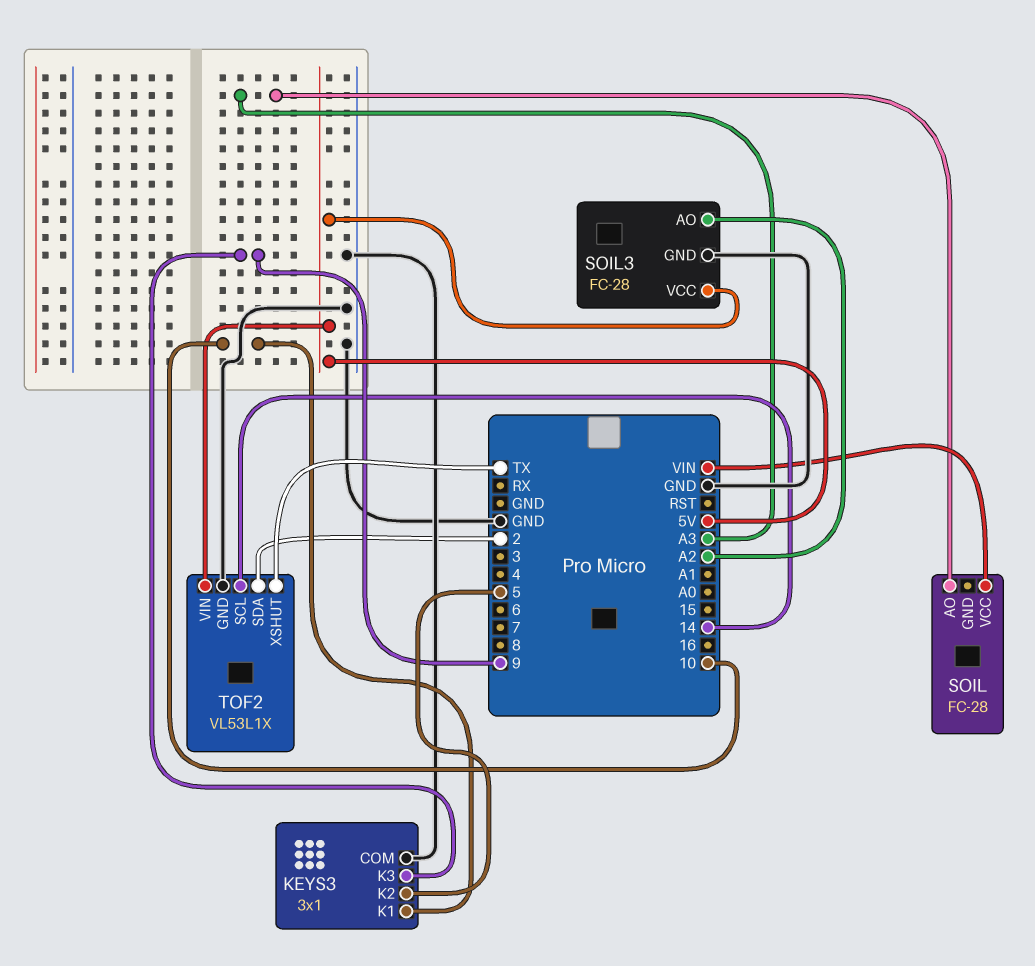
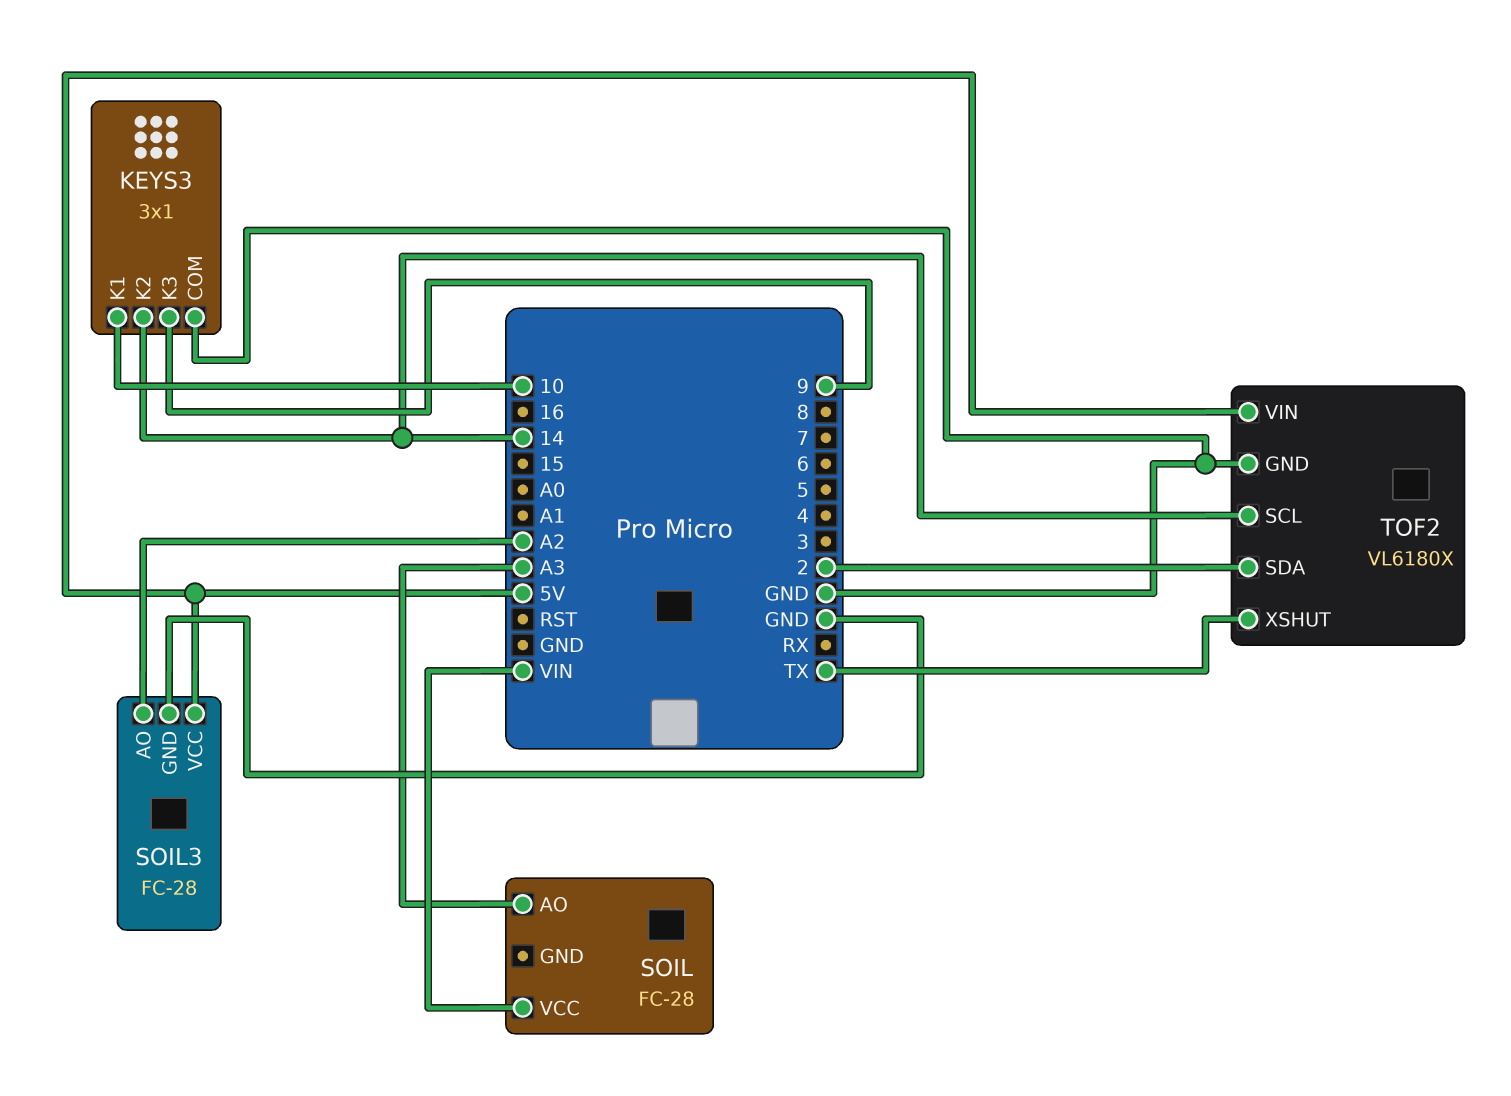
KEYS3 pin K2: 5 -> 14
TOF2: VL53L1X -> VL6180X

